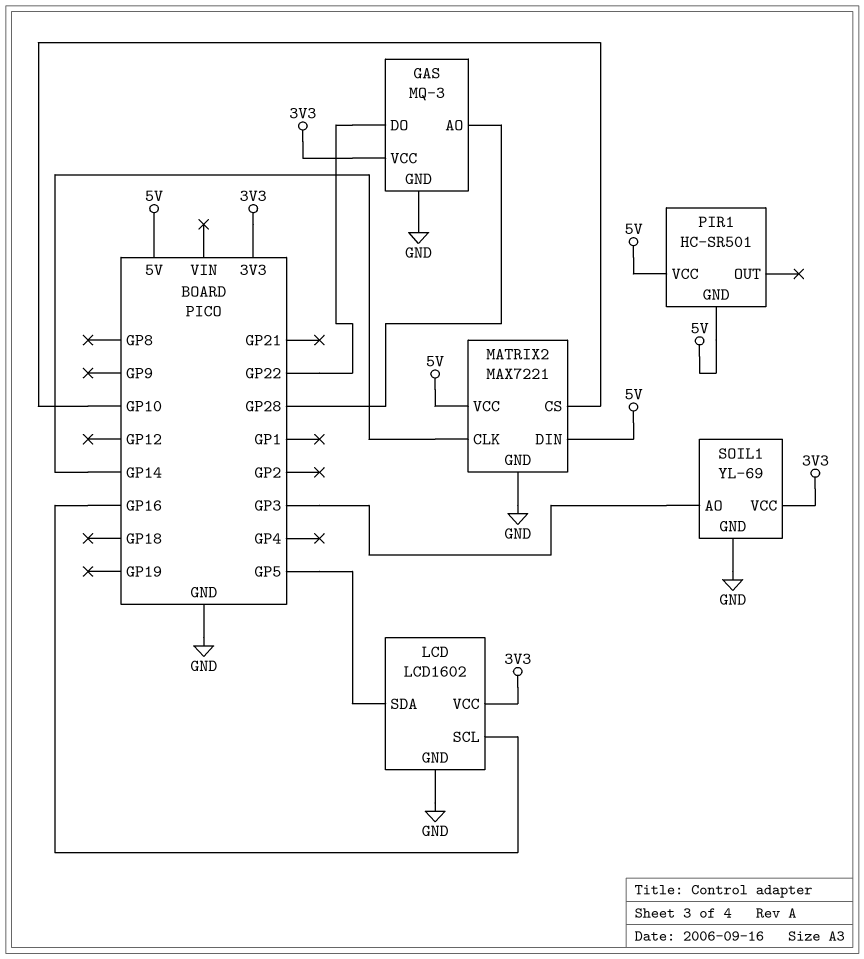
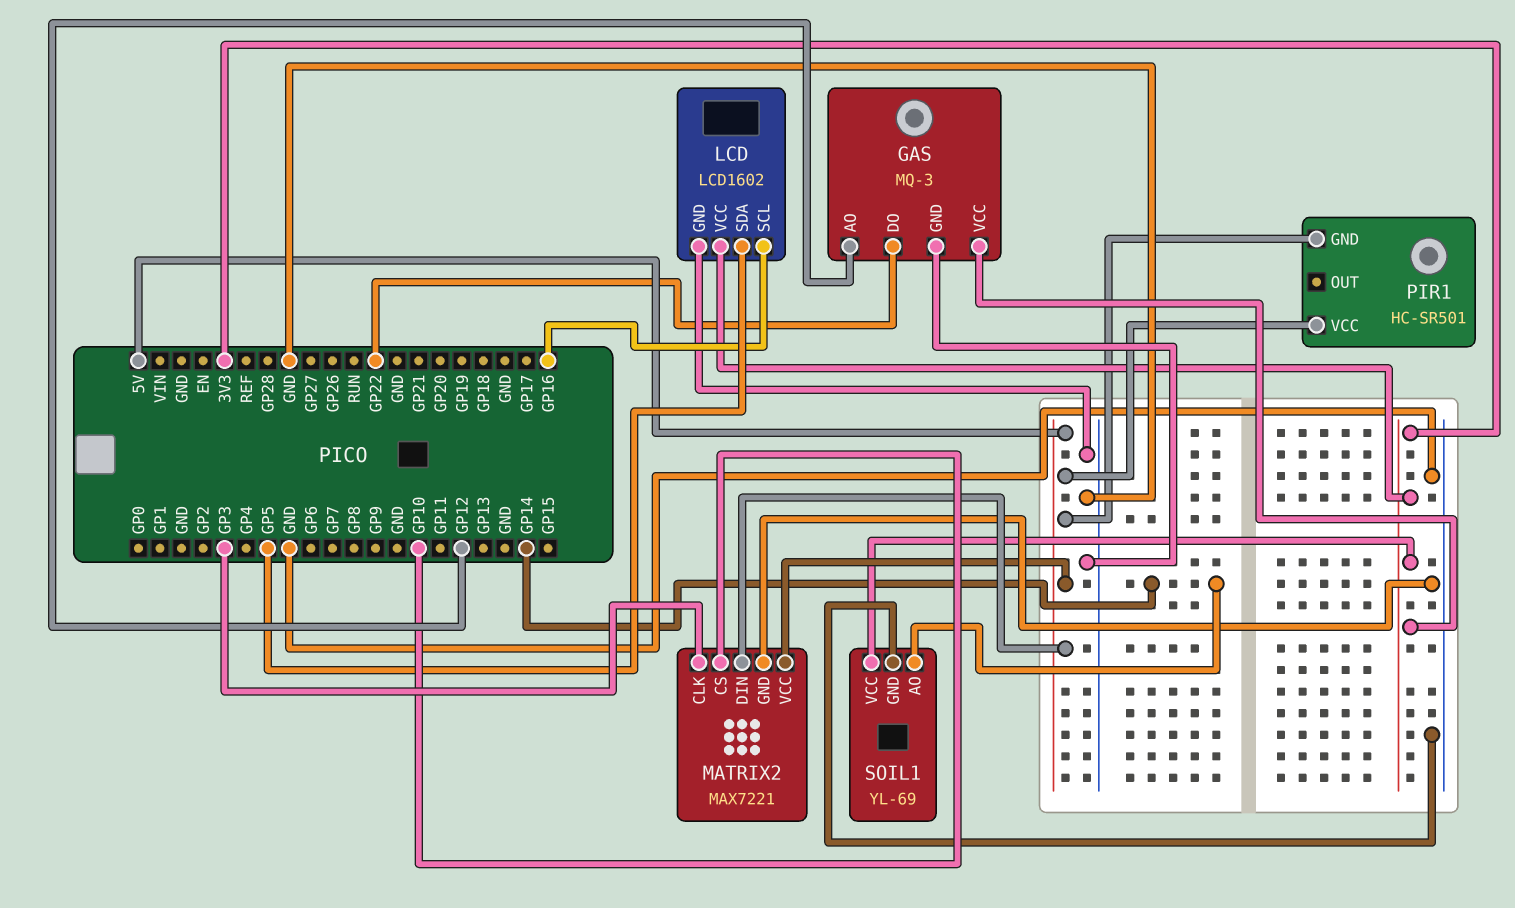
GAS pin AO: GP28 -> GP12
MATRIX2 pin CLK: GP14 -> GP3
SOIL1 pin AO: GP3 -> GP14

